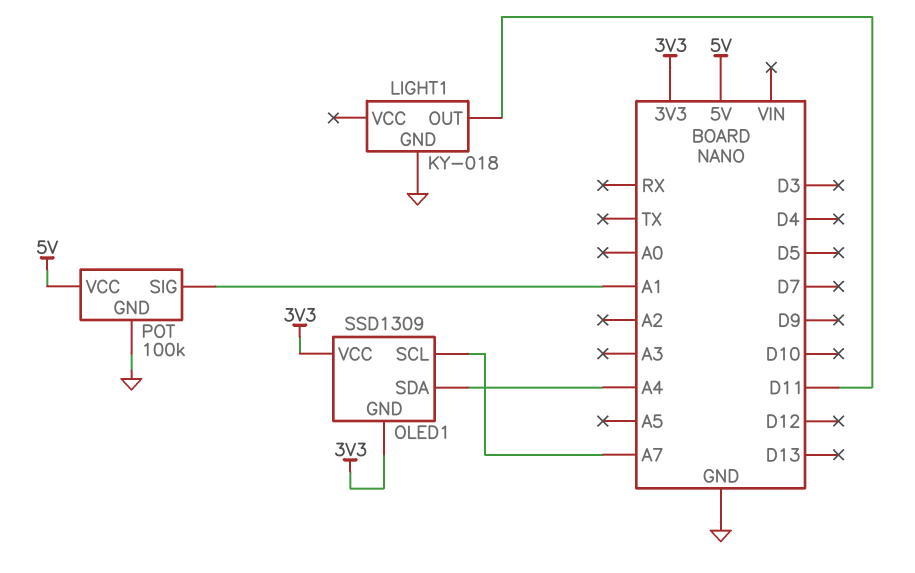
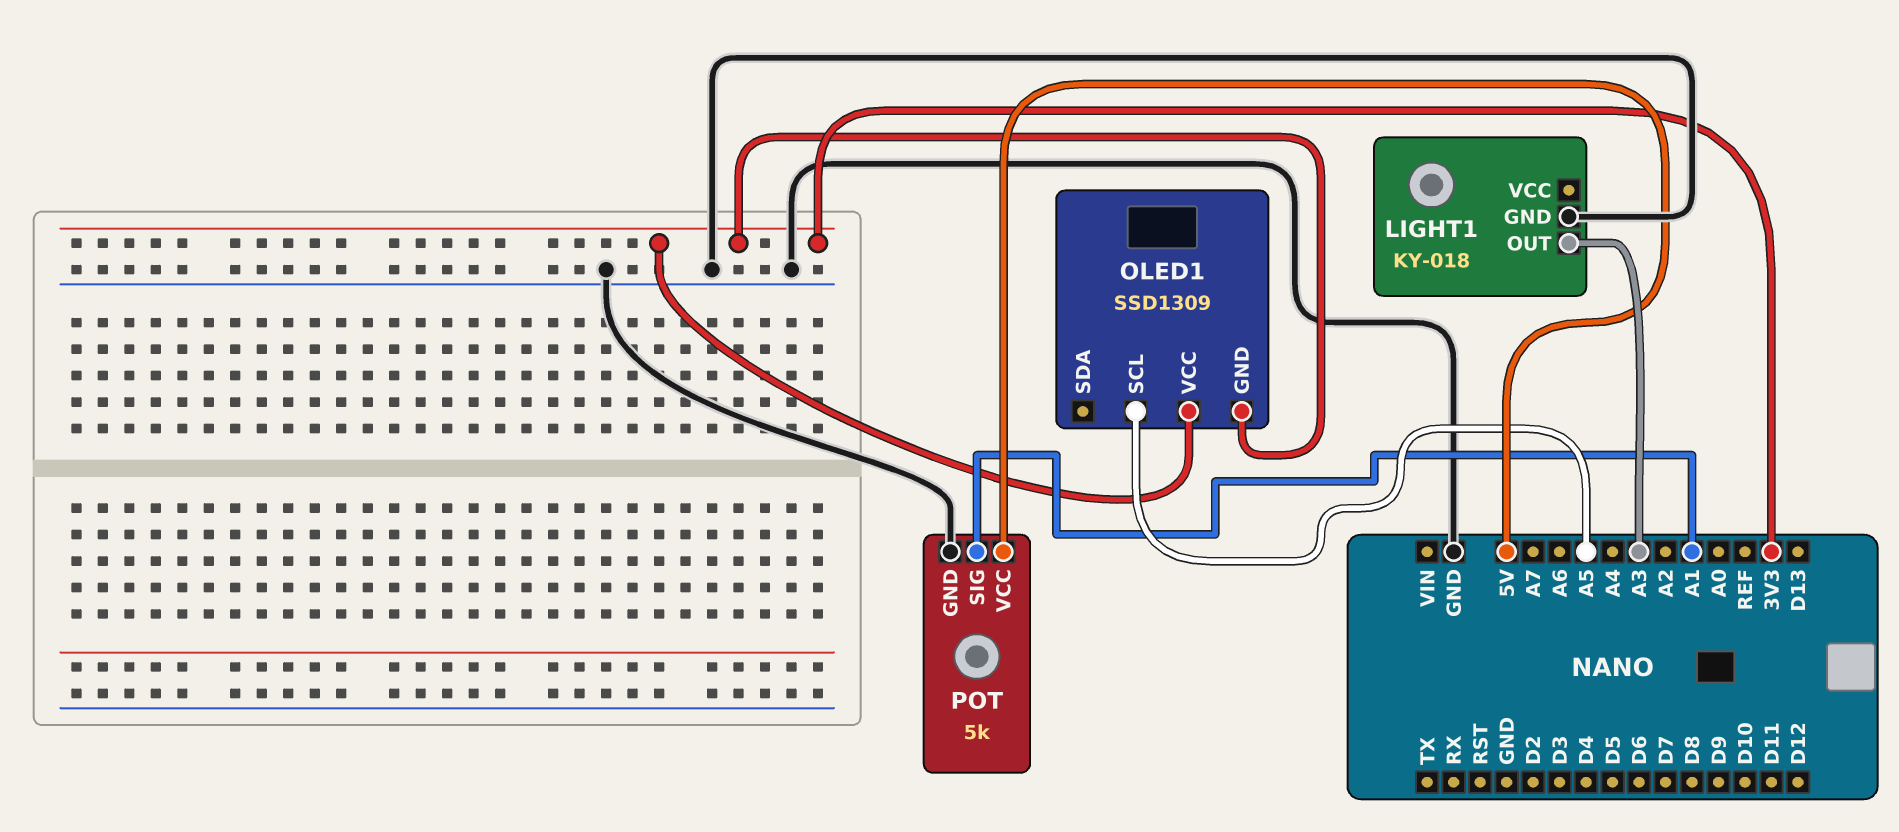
LIGHT1 pin OUT: D11 -> A3
OLED1 pin SCL: A7 -> A5
OLED1 pin SDA: A4 -> none
POT: 100k -> 5k

